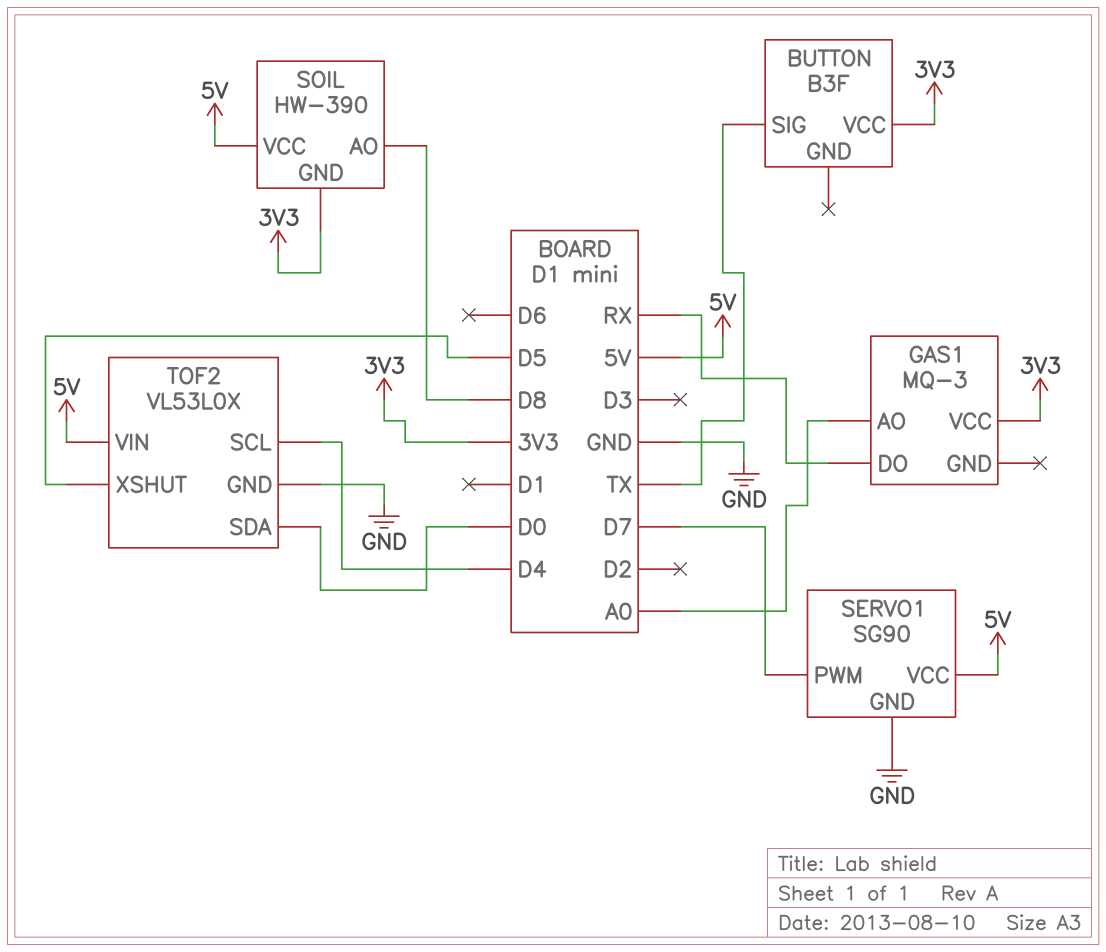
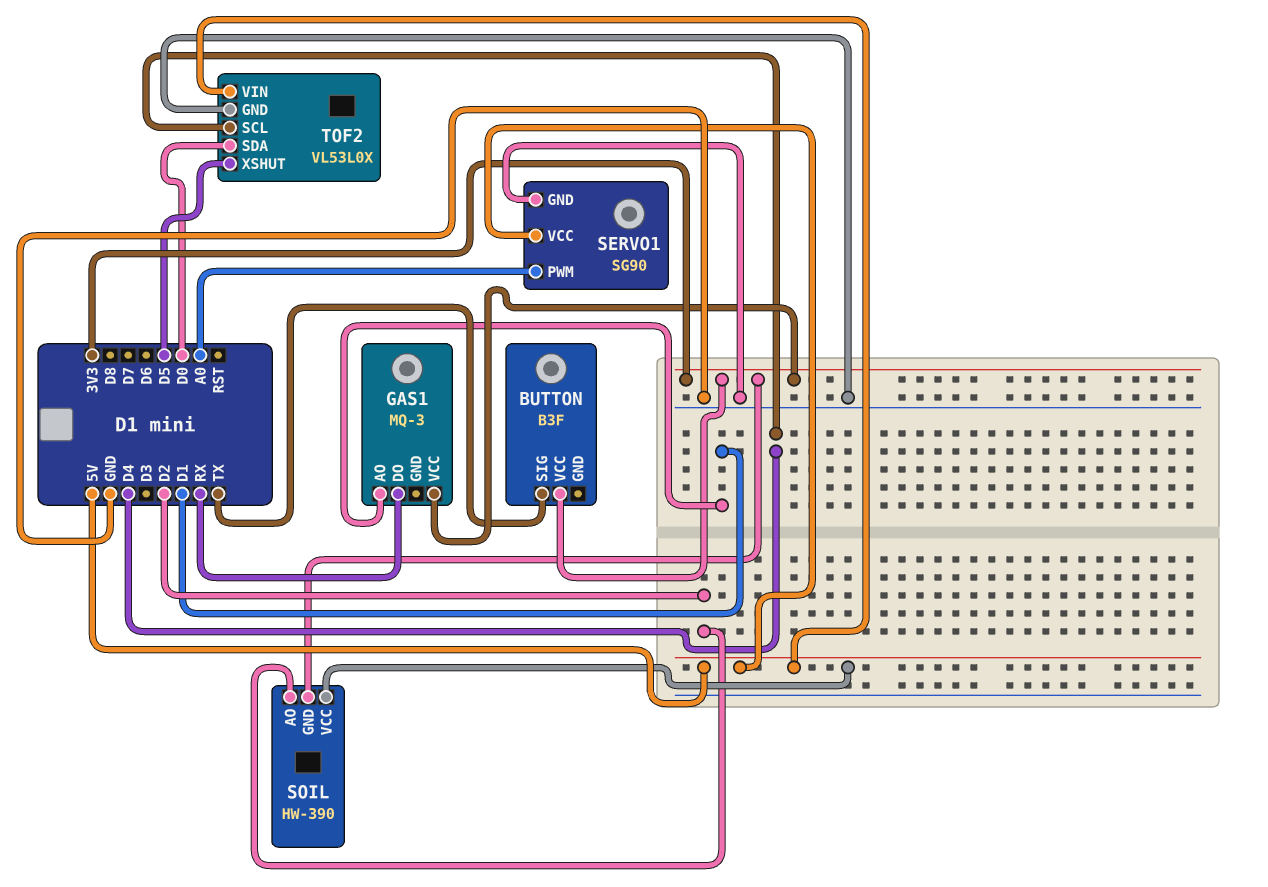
GAS1 pin AO: A0 -> D1
SERVO1 pin PWM: D7 -> A0
SOIL pin AO: D8 -> D2

